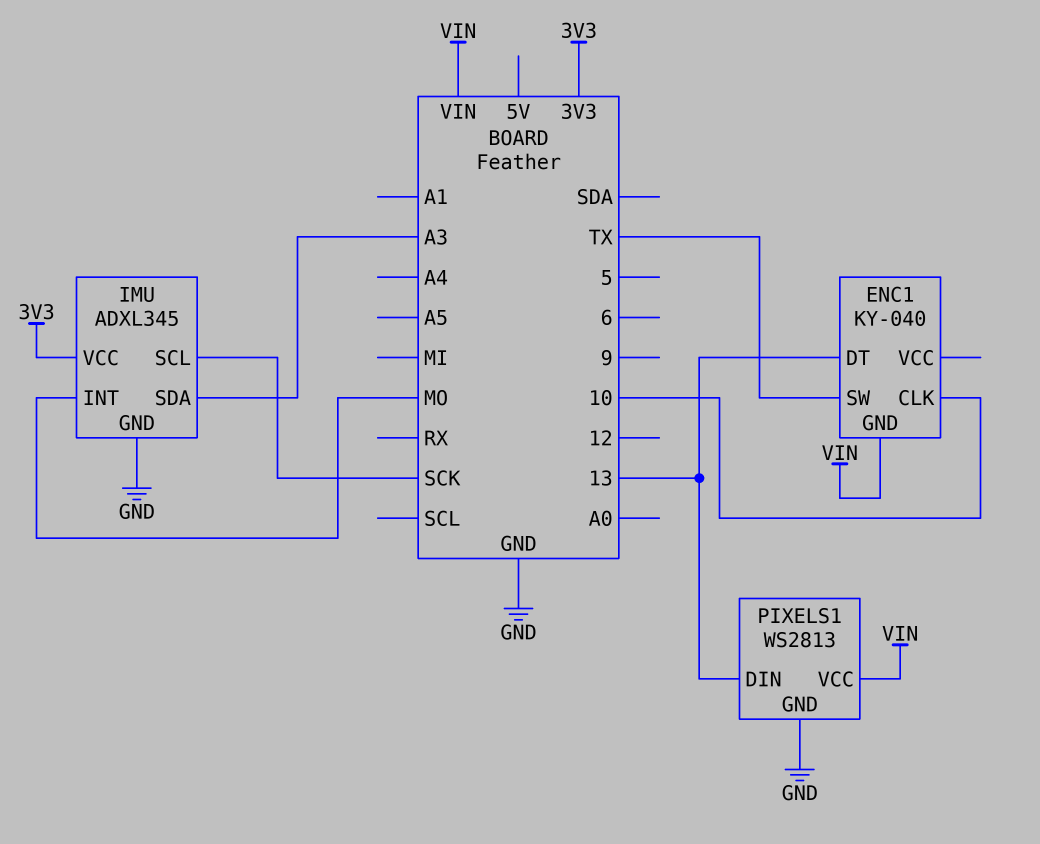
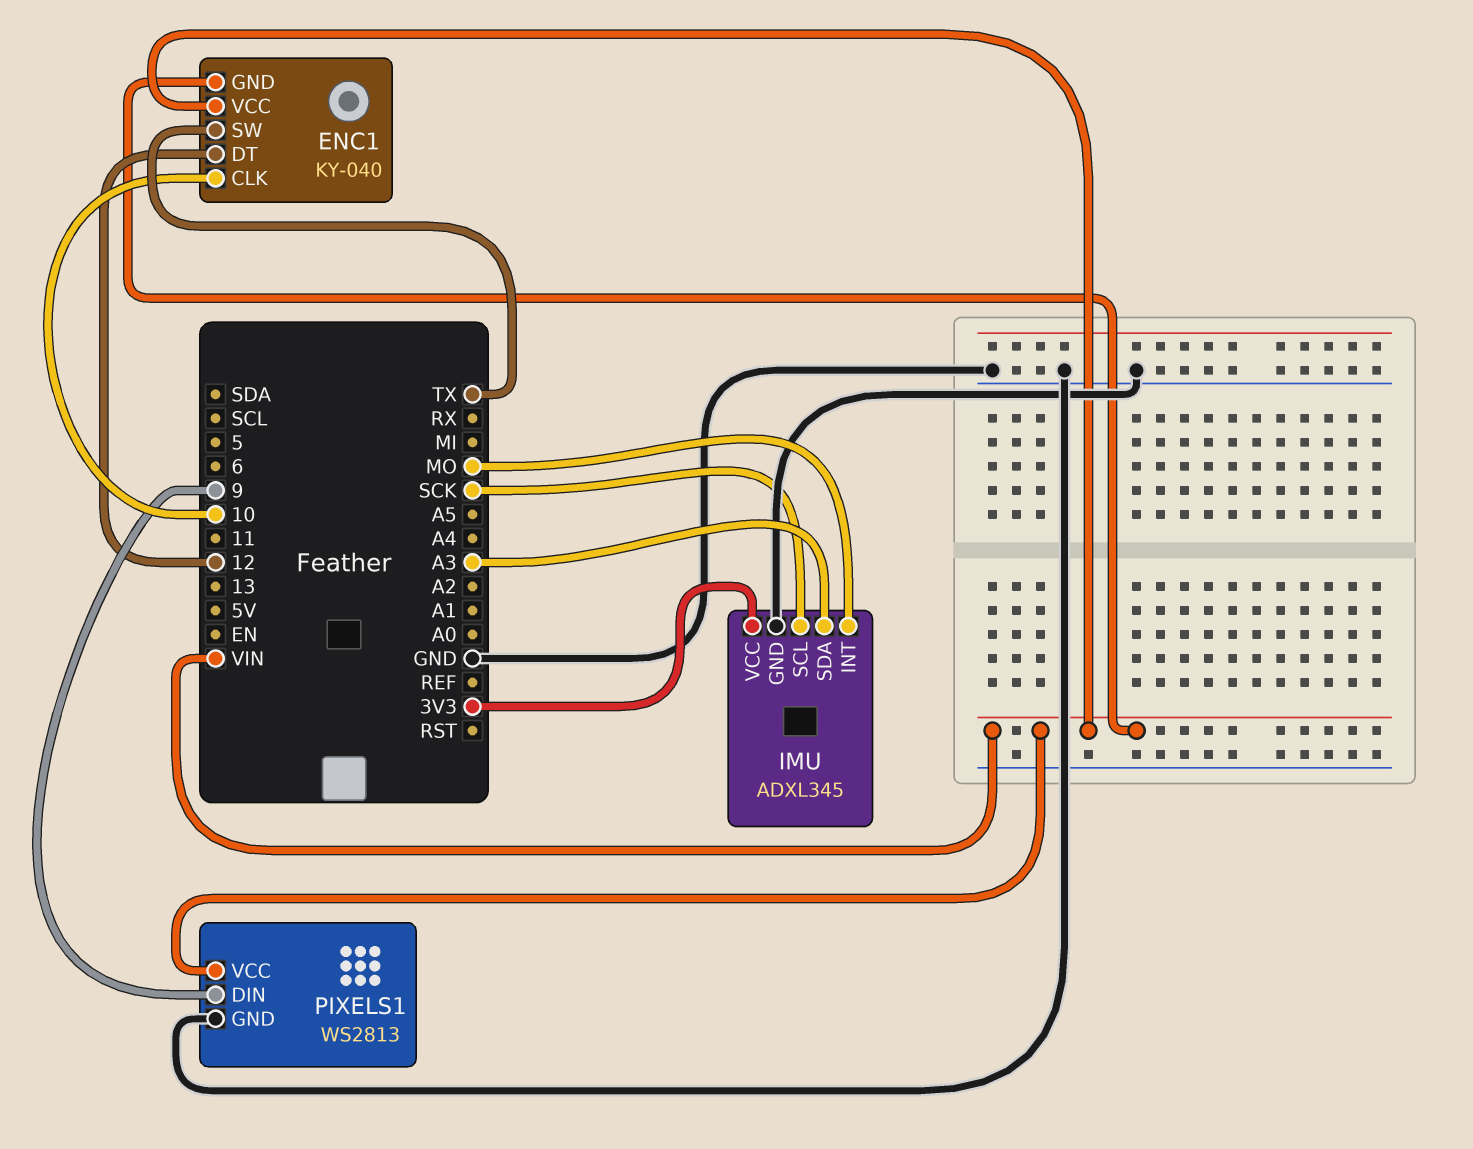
ENC1 pin DT: 13 -> 12
ENC1 pin VCC: none -> VIN
PIXELS1 pin DIN: 13 -> 9

